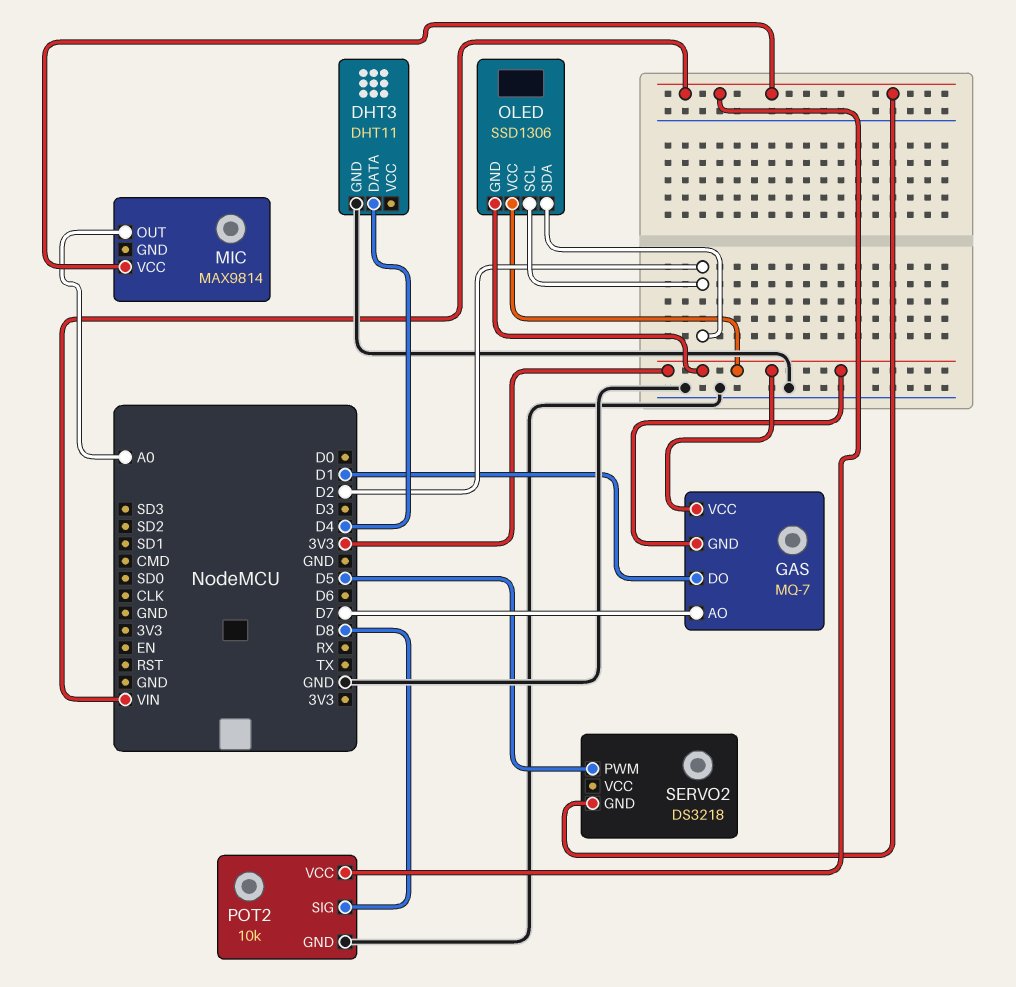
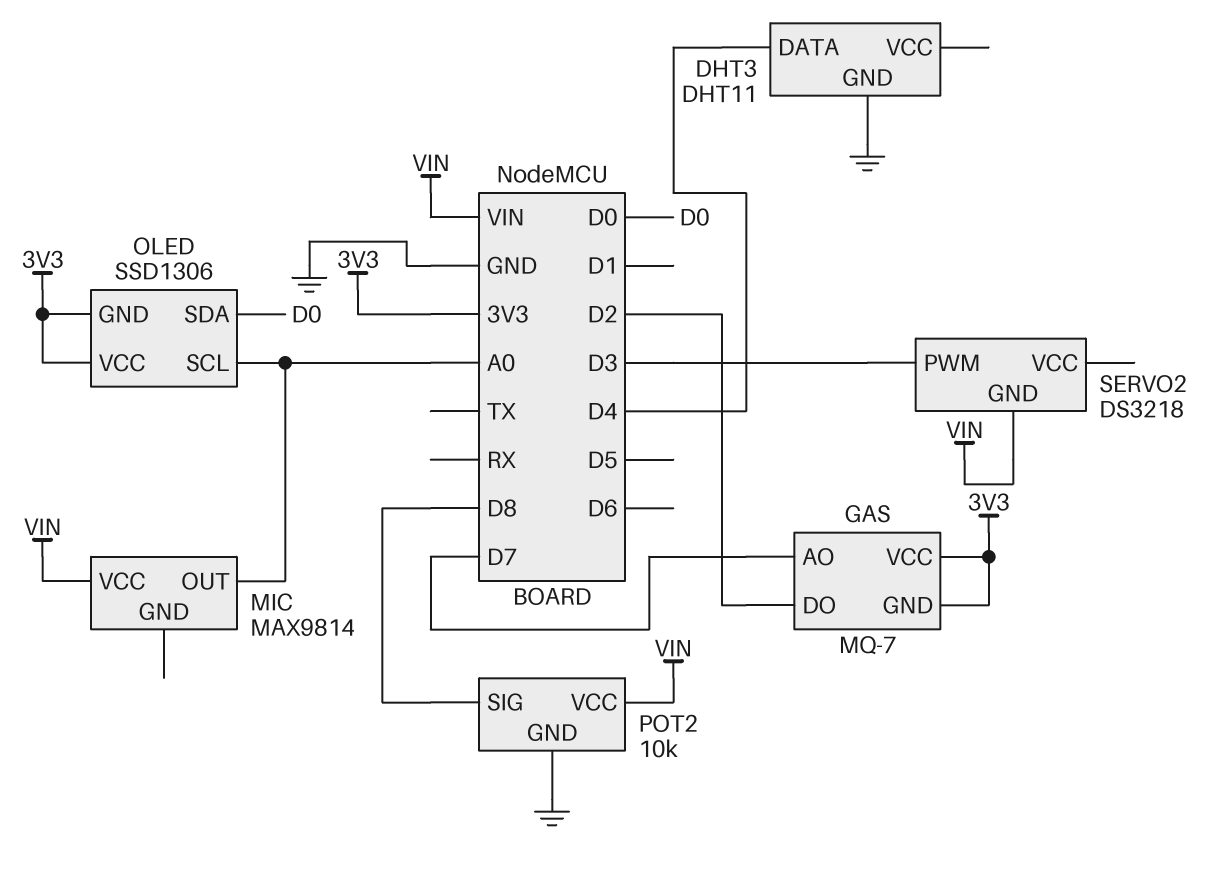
GAS pin DO: D1 -> D2
OLED pin SCL: D2 -> A0
OLED pin SDA: D2 -> D0
SERVO2 pin PWM: D5 -> D3

